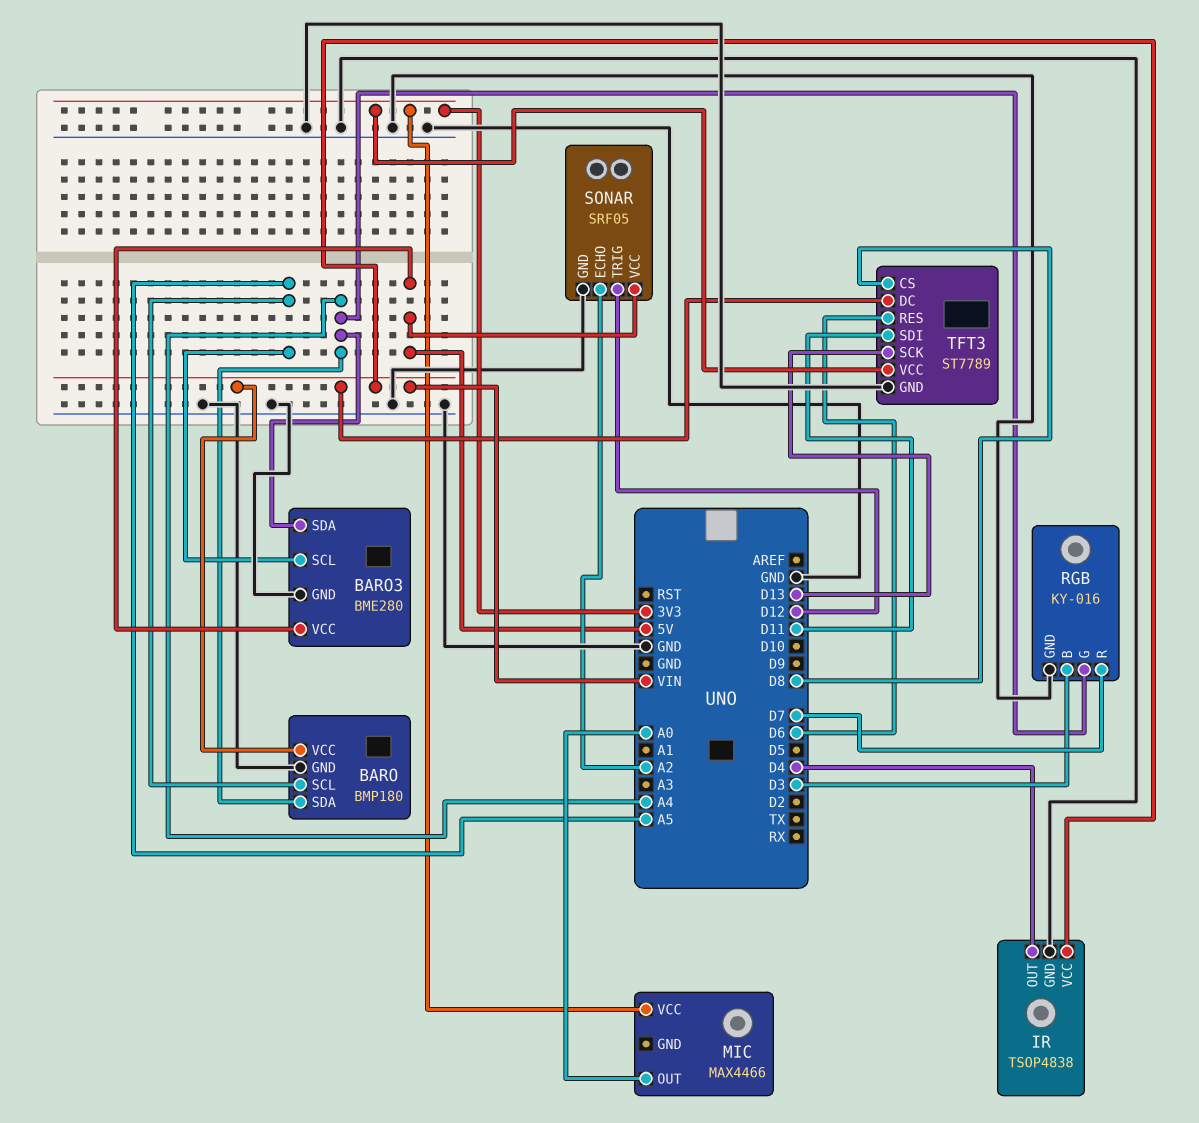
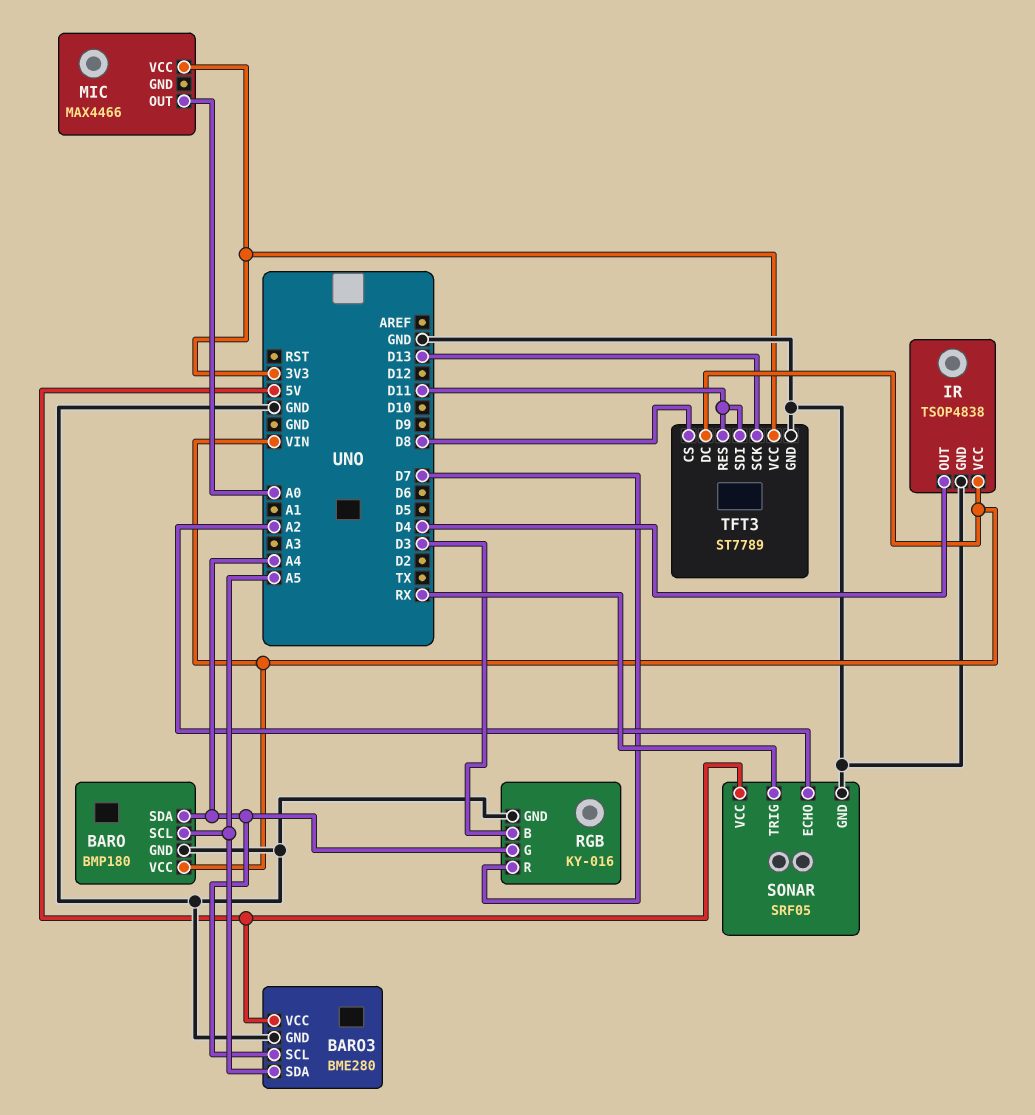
BARO3 pin SCL: A5 -> A4
BARO3 pin SDA: A4 -> A5
SONAR pin TRIG: D12 -> RX
TFT3 pin RES: D6 -> D11

